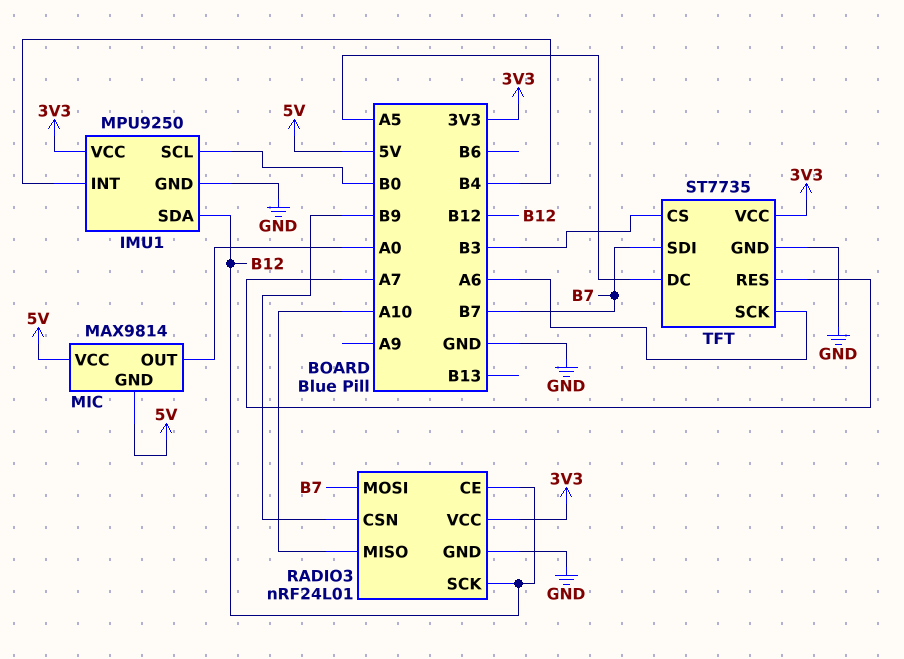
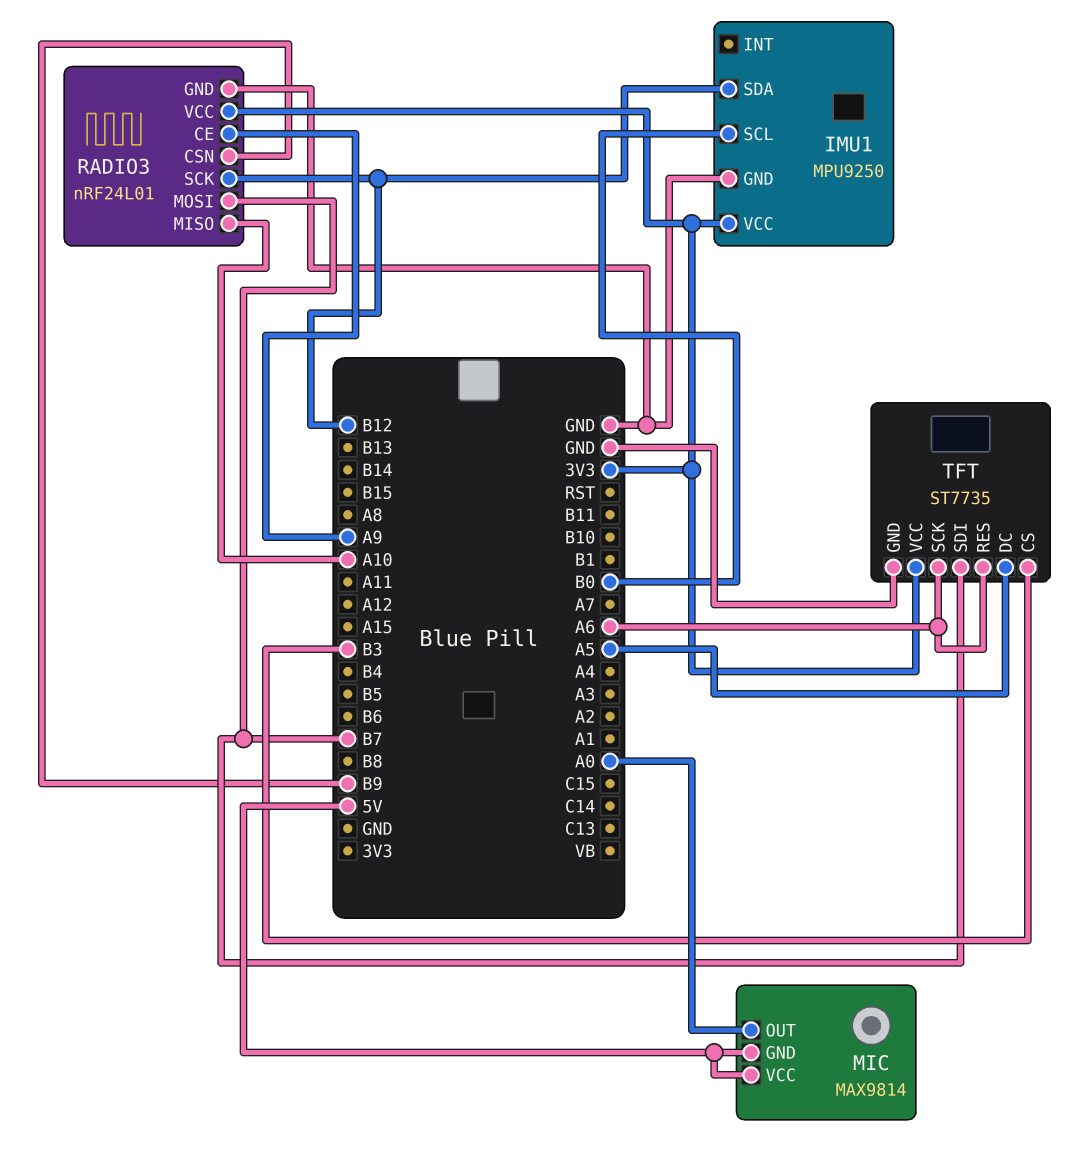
IMU1 pin INT: B4 -> none
RADIO3 pin CE: B12 -> A9
TFT pin RES: A7 -> A6

